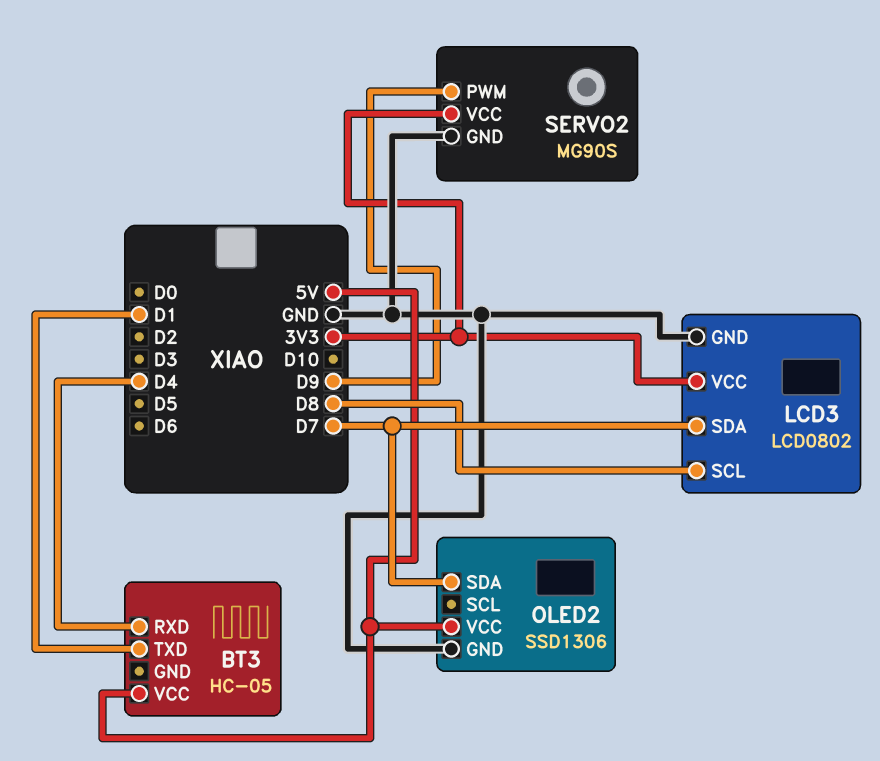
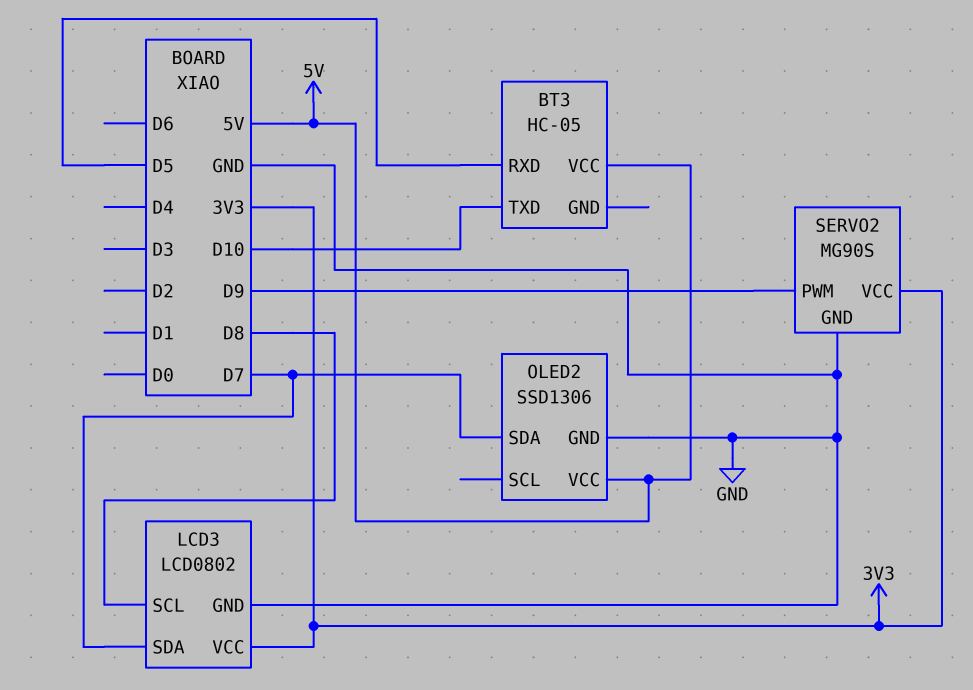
BT3 pin RXD: D4 -> D5
BT3 pin TXD: D1 -> D10

